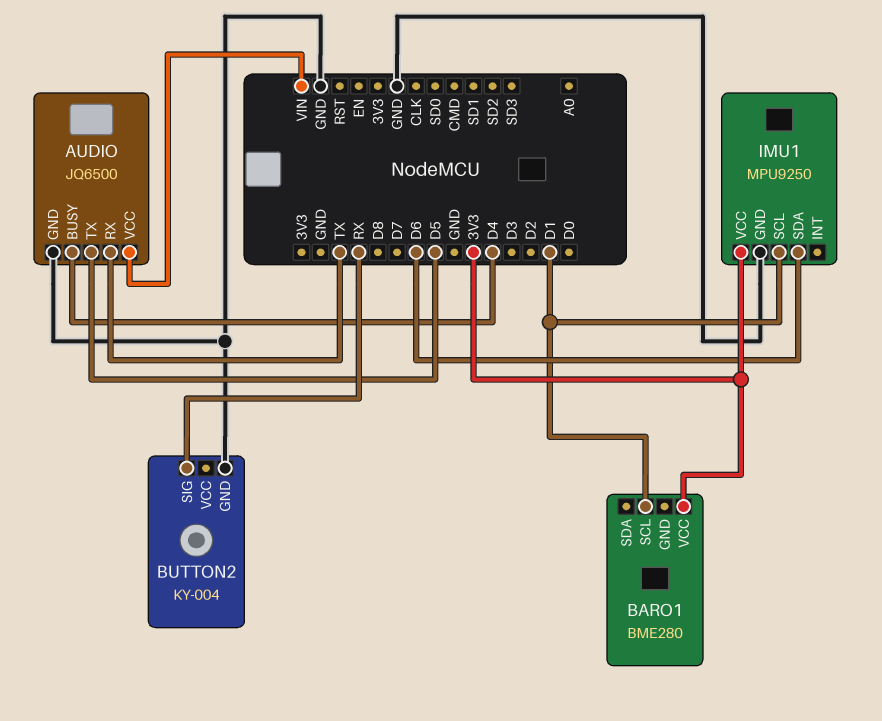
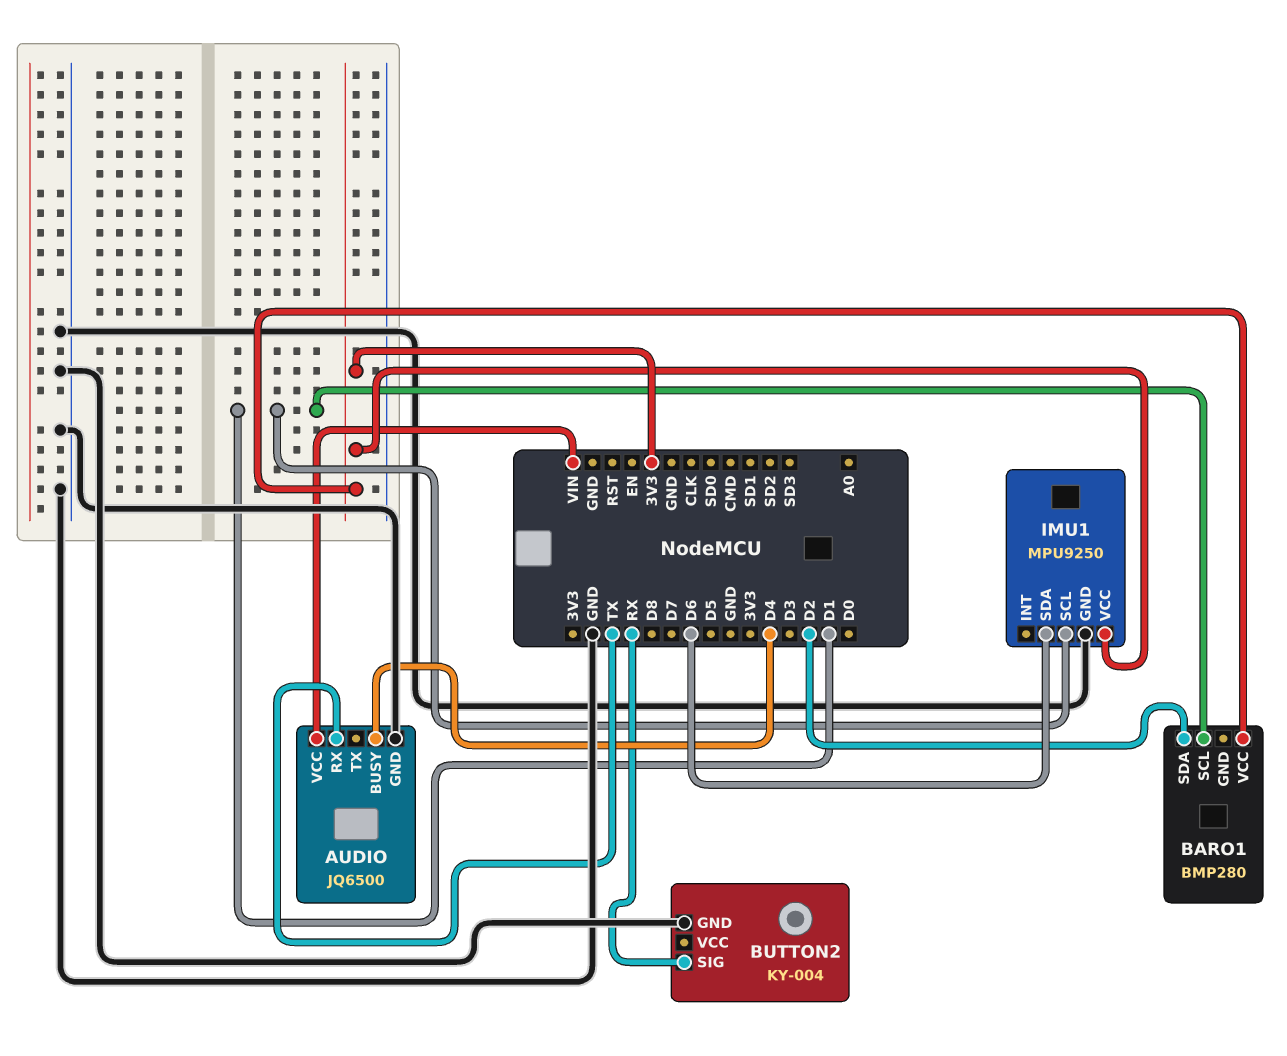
AUDIO pin TX: D5 -> none
BARO1: BME280 -> BMP280
BARO1 pin SDA: none -> D2

